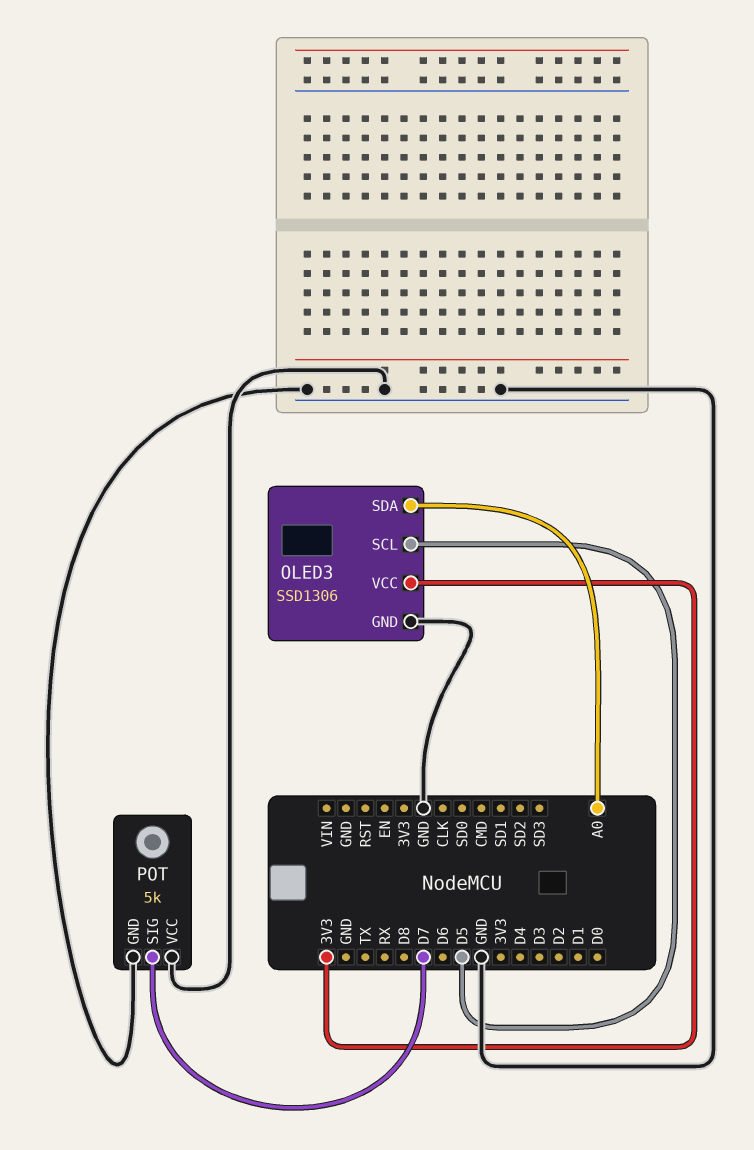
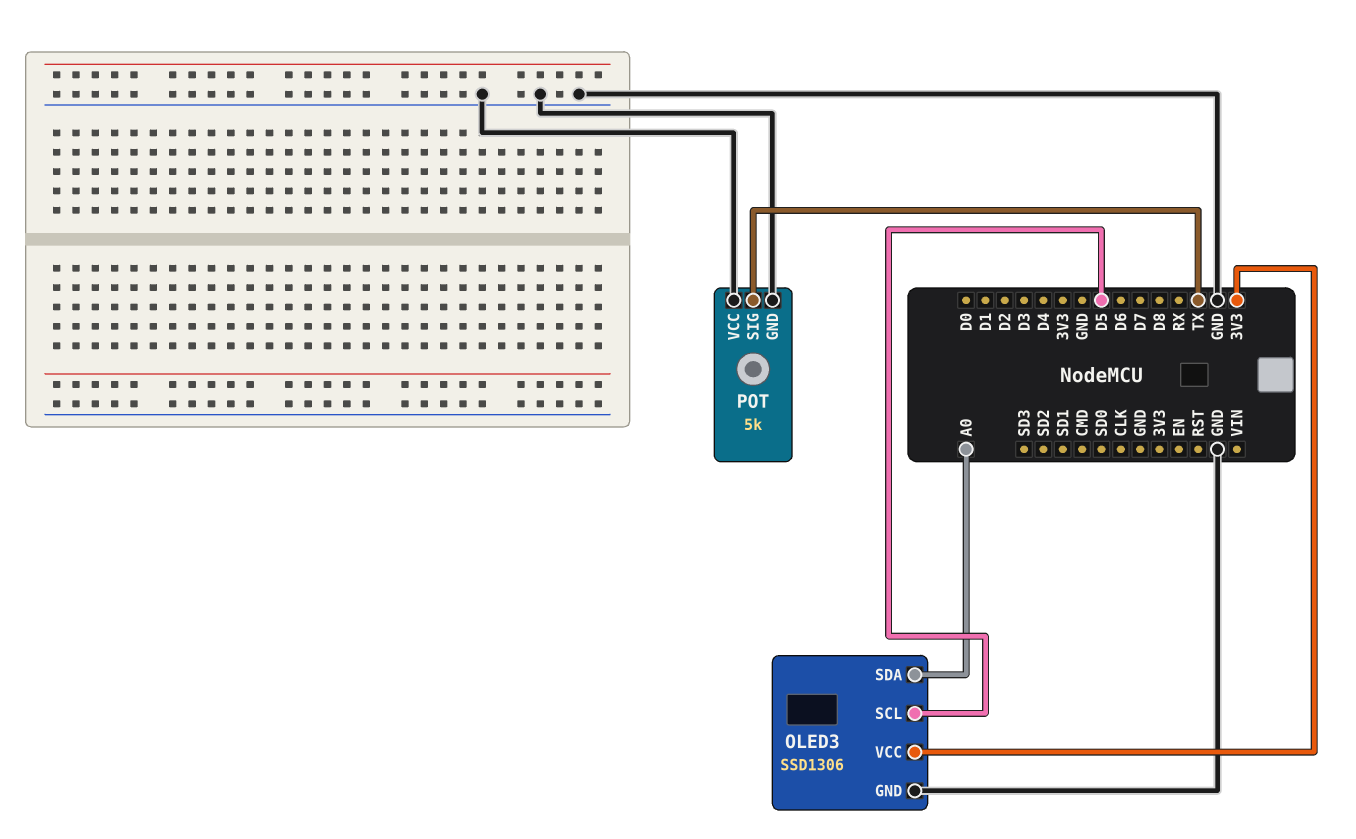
POT pin SIG: D7 -> TX

